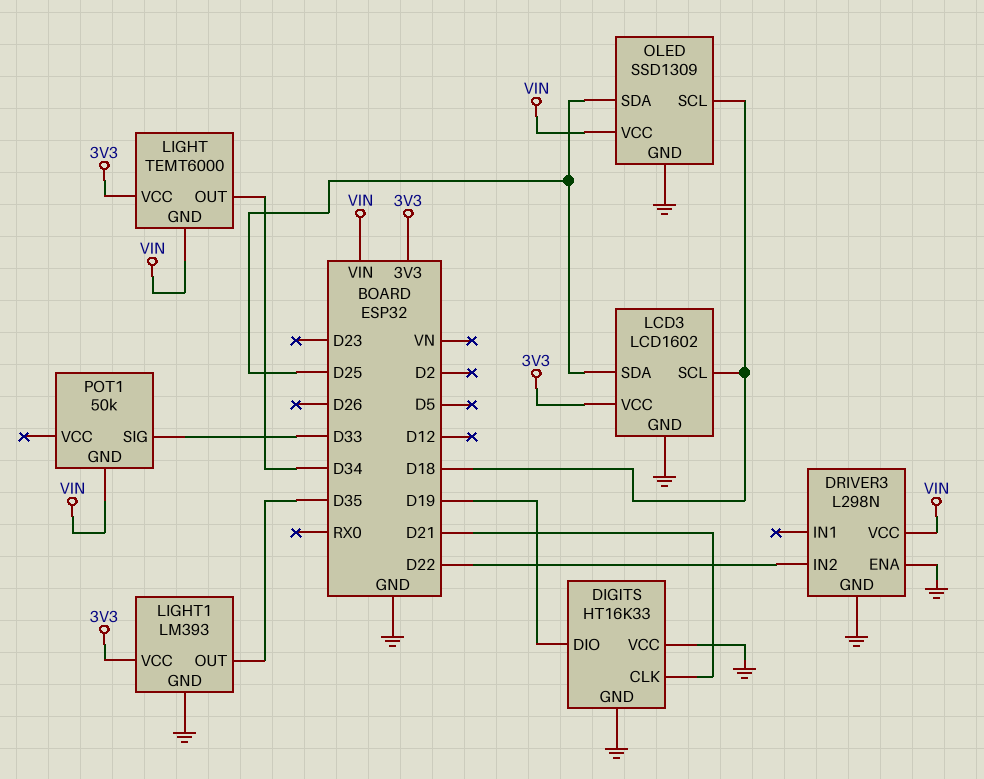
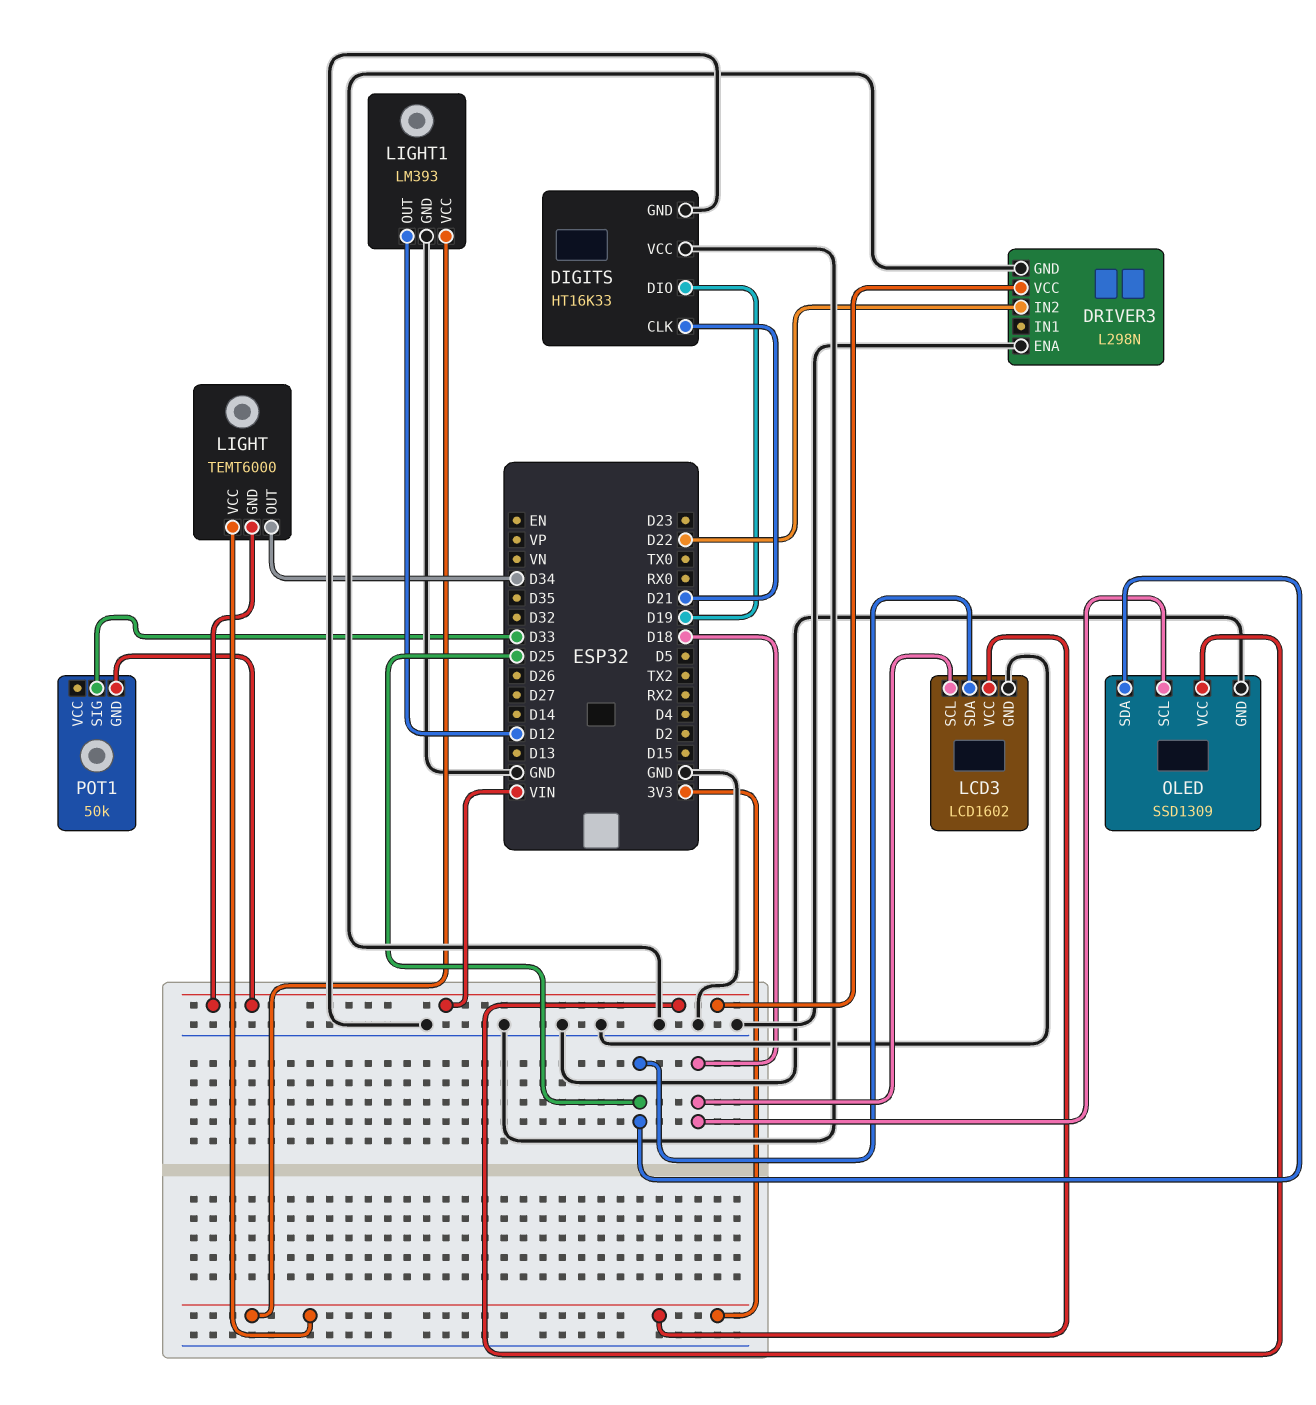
LIGHT1 pin OUT: D35 -> D12

